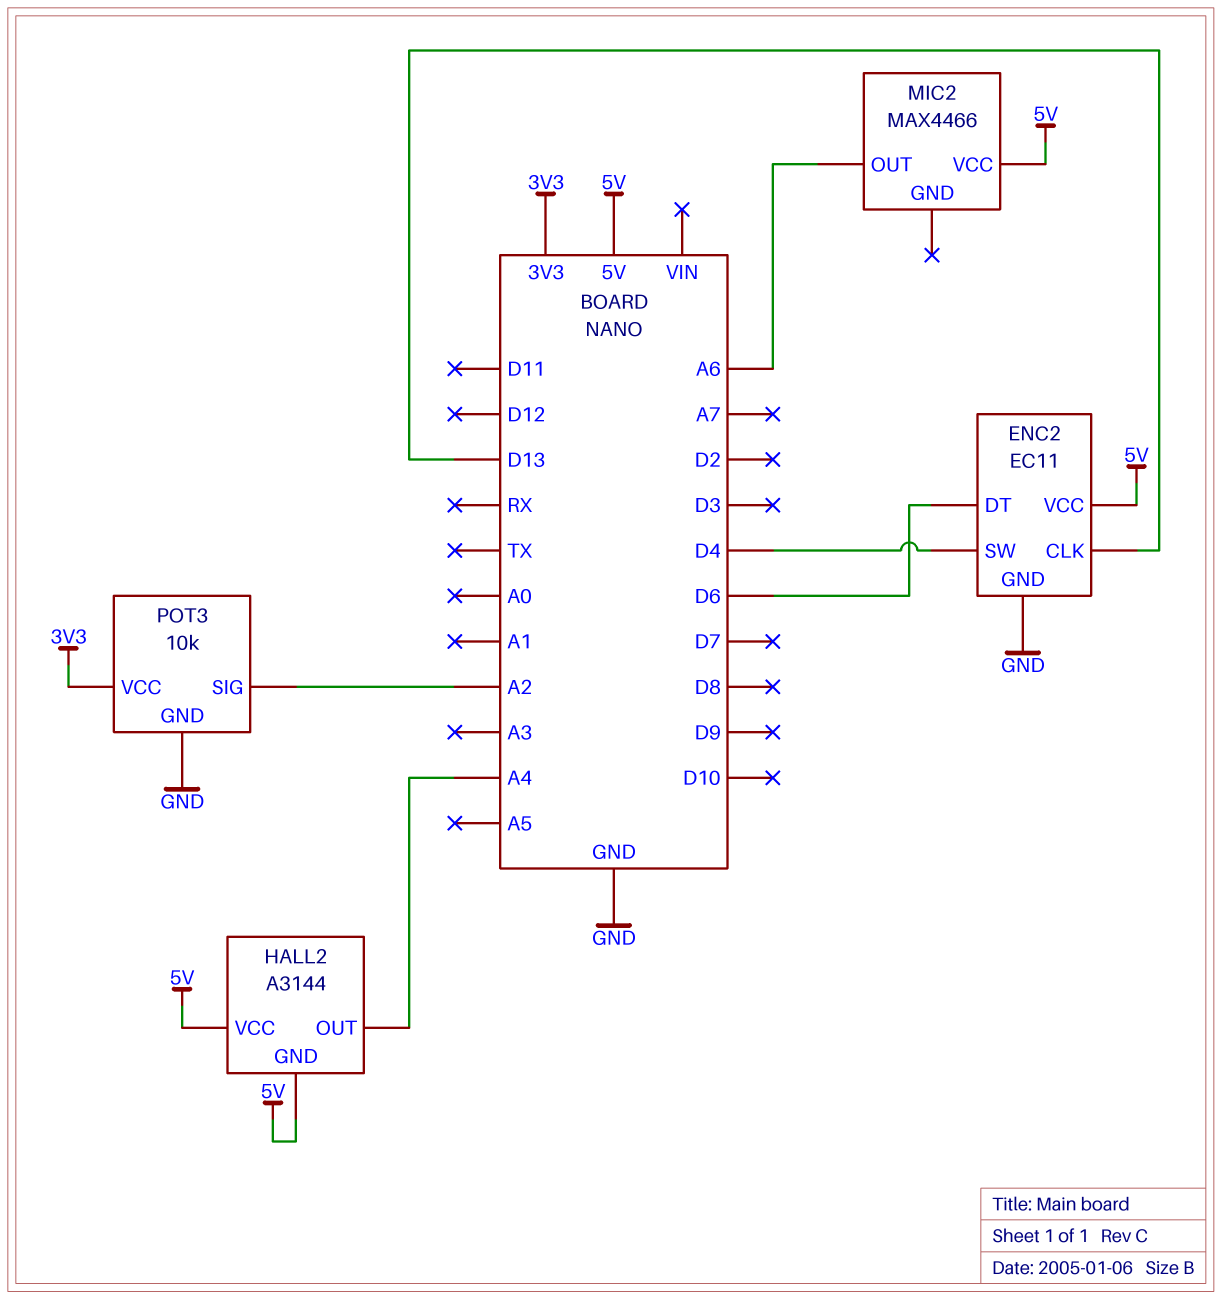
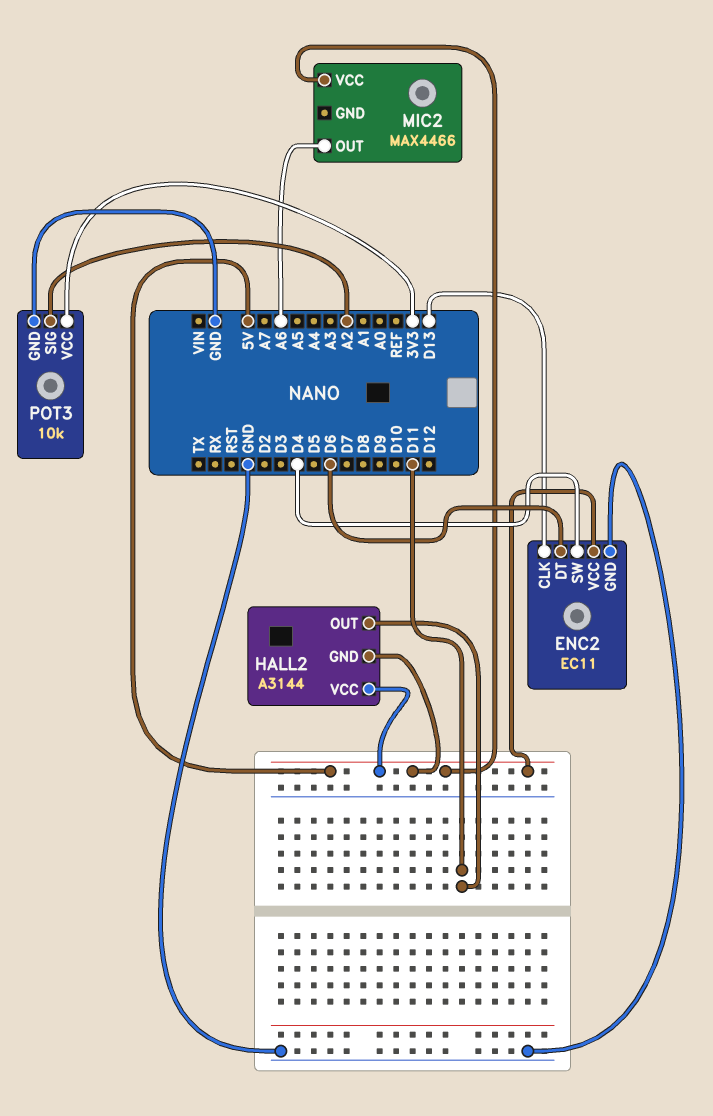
HALL2 pin OUT: A4 -> D11

